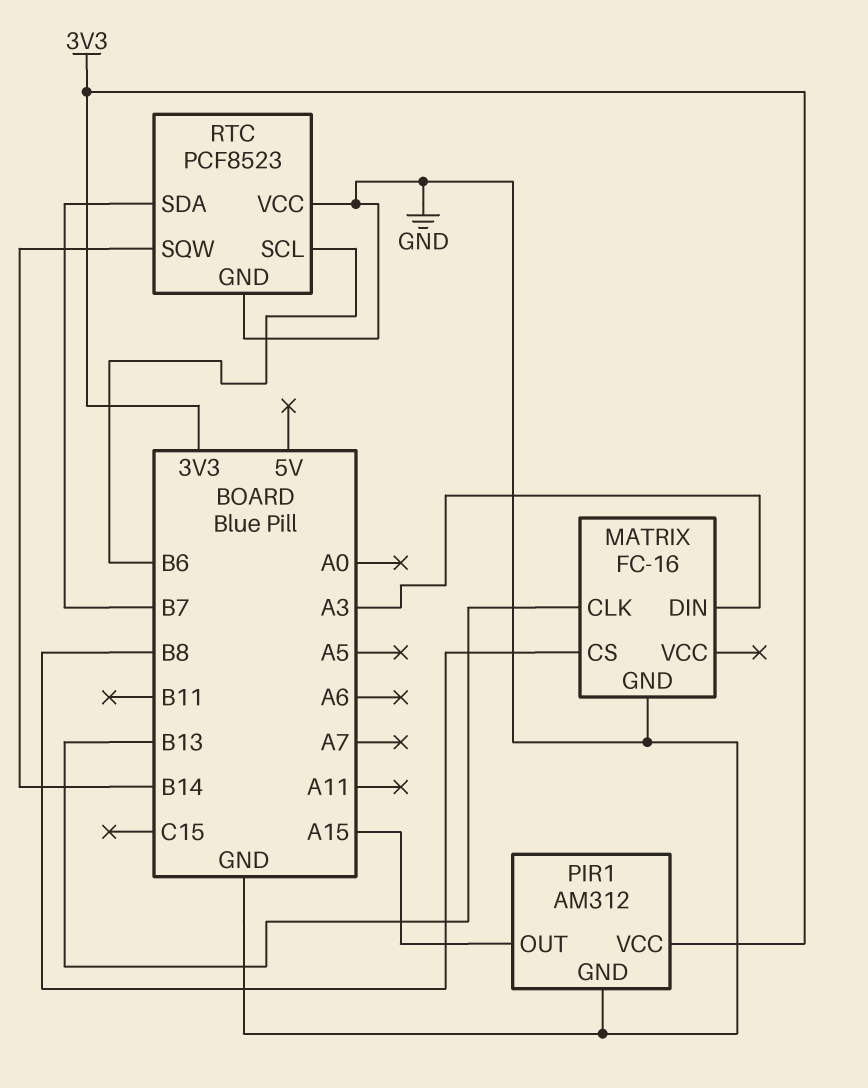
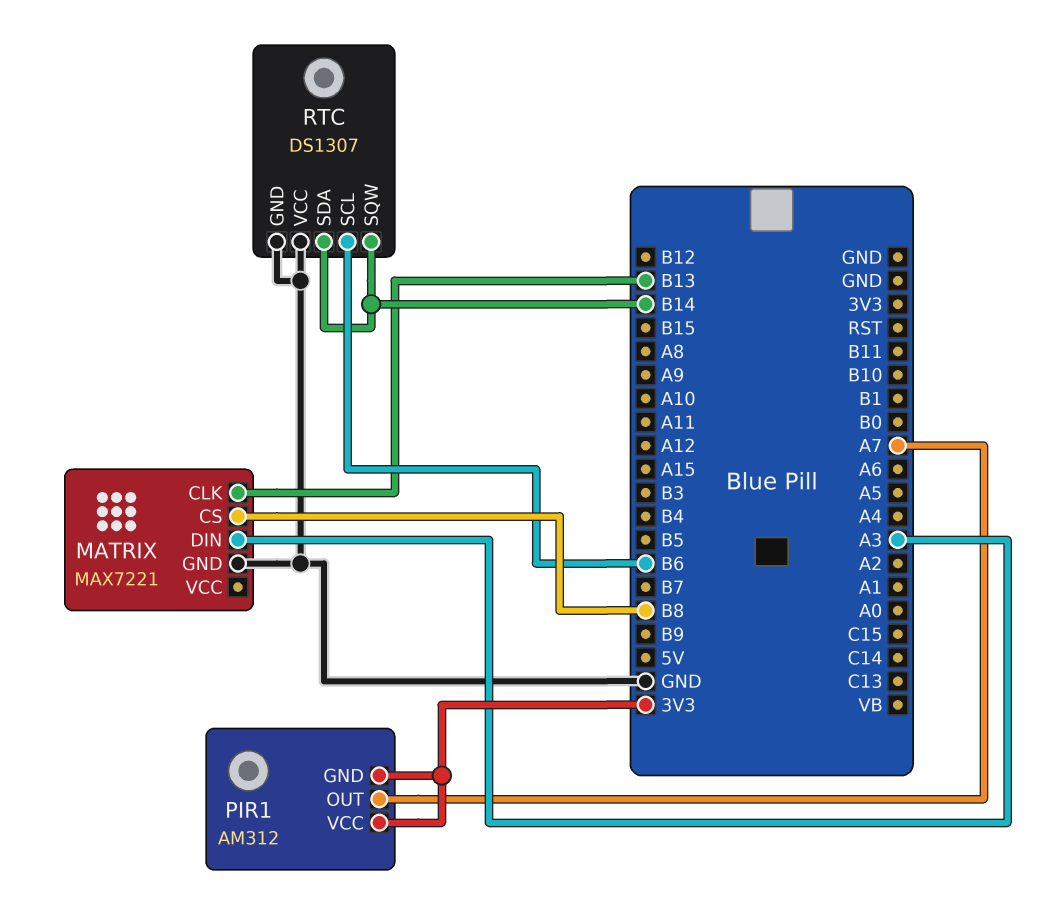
MATRIX: FC-16 -> MAX7221
PIR1 pin GND: GND -> 3V3
PIR1 pin OUT: A15 -> A7
RTC: PCF8523 -> DS1307
RTC pin SDA: B7 -> B14

